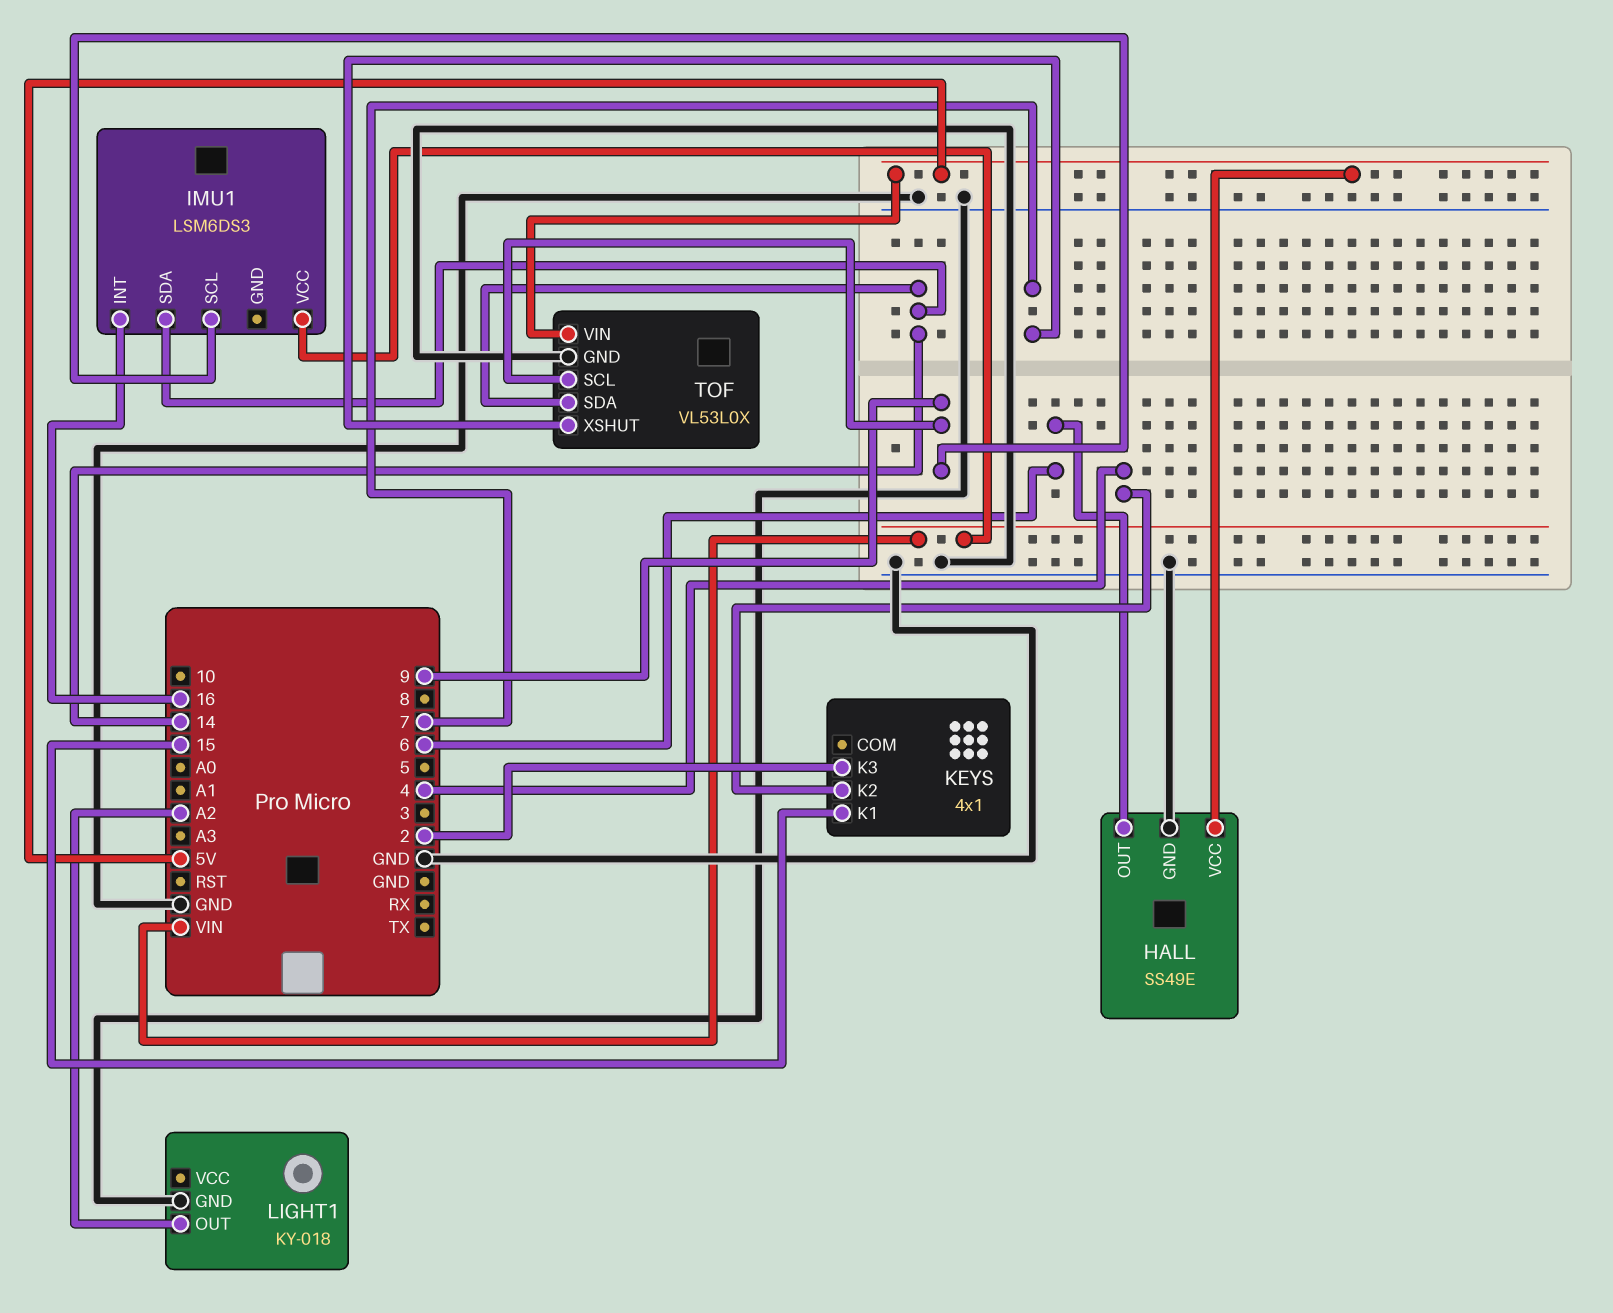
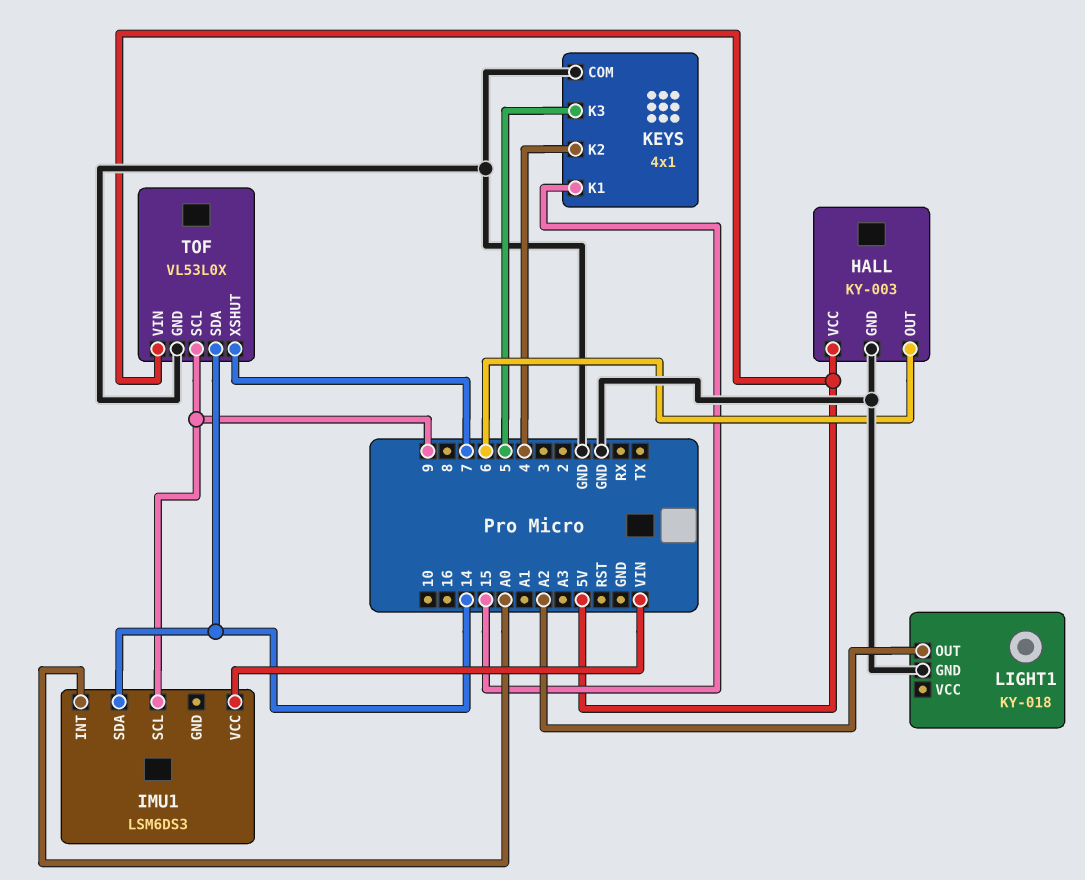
HALL: SS49E -> KY-003
IMU1 pin INT: 16 -> A0
KEYS pin COM: none -> GND
KEYS pin K3: 2 -> 5

